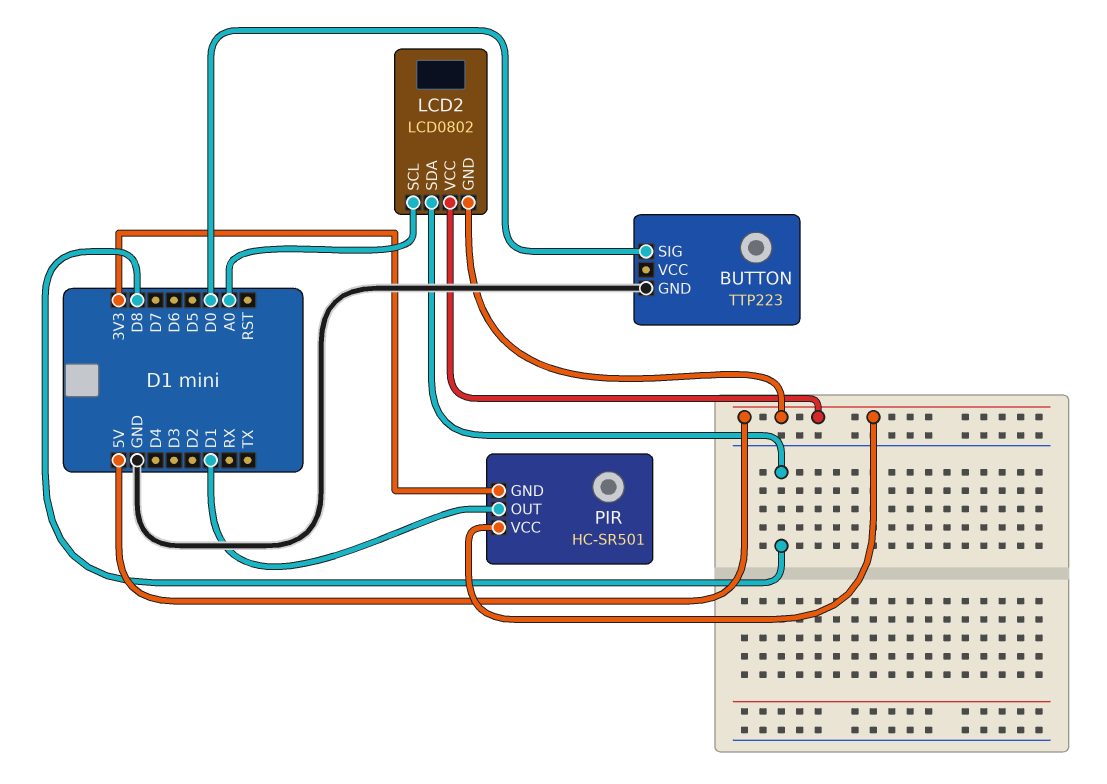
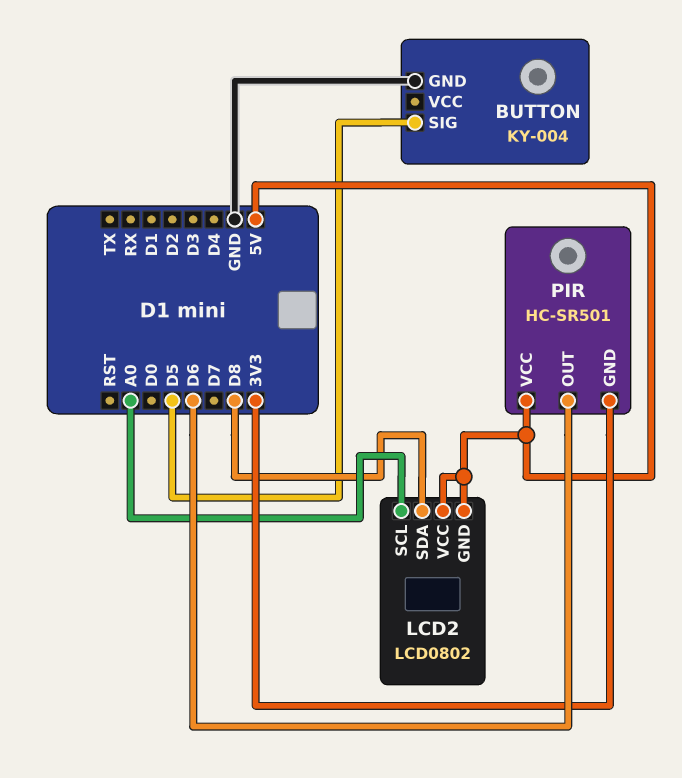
BUTTON: TTP223 -> KY-004
BUTTON pin SIG: D0 -> D5
PIR pin OUT: D1 -> D6

